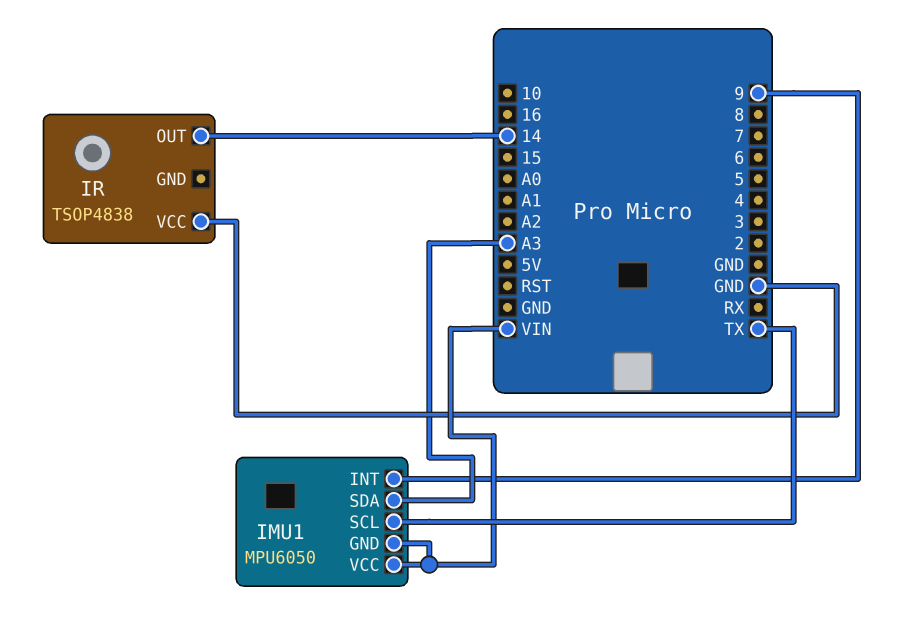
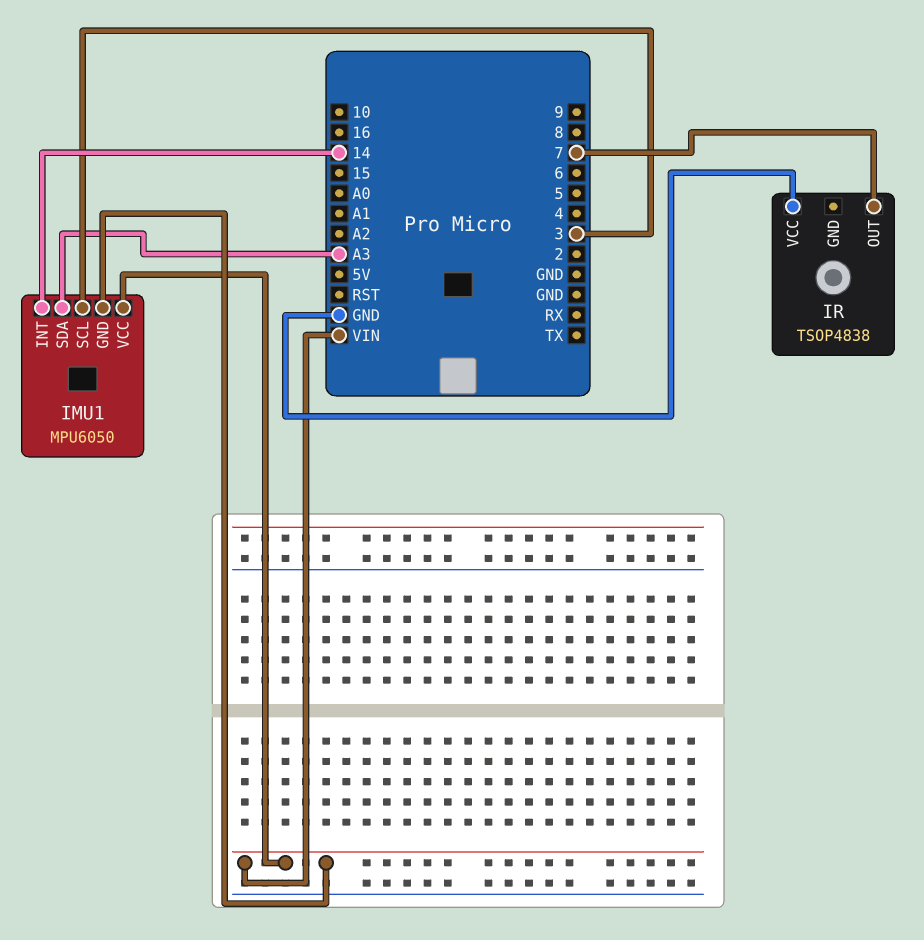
IMU1 pin INT: 9 -> 14
IMU1 pin SCL: TX -> 3
IR pin OUT: 14 -> 7

